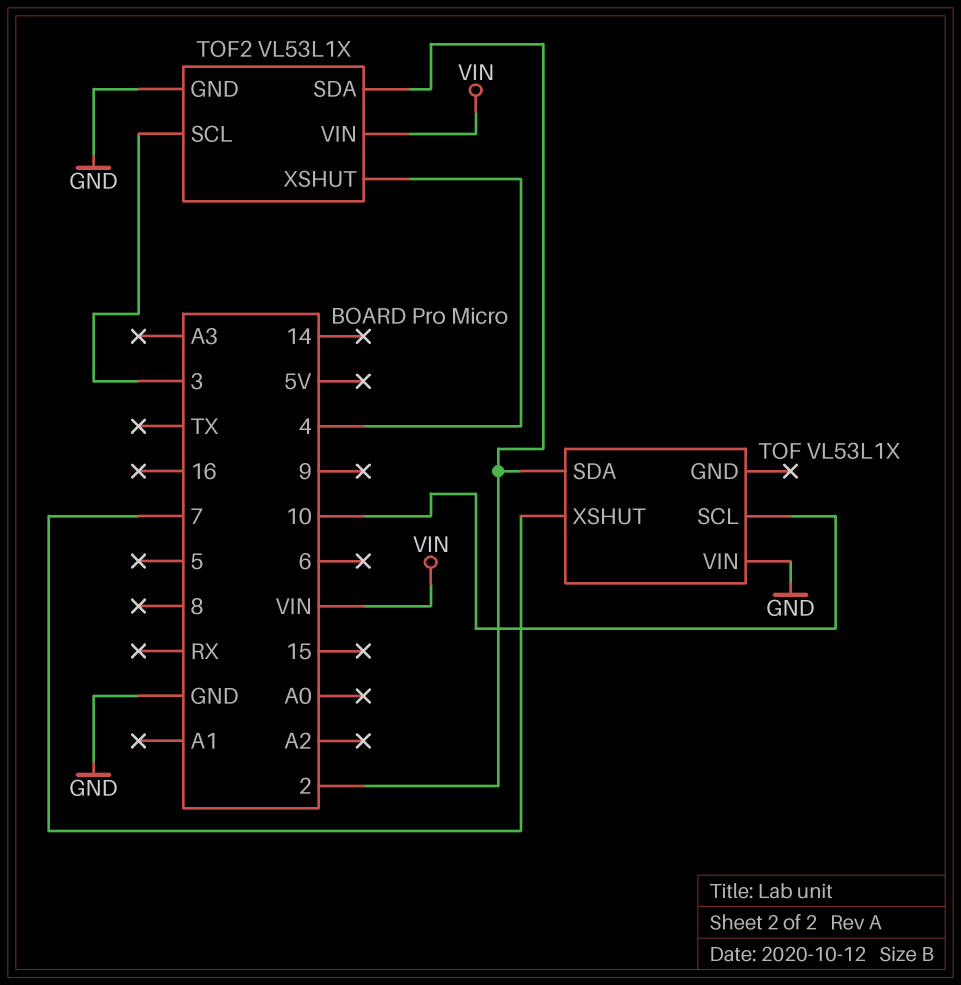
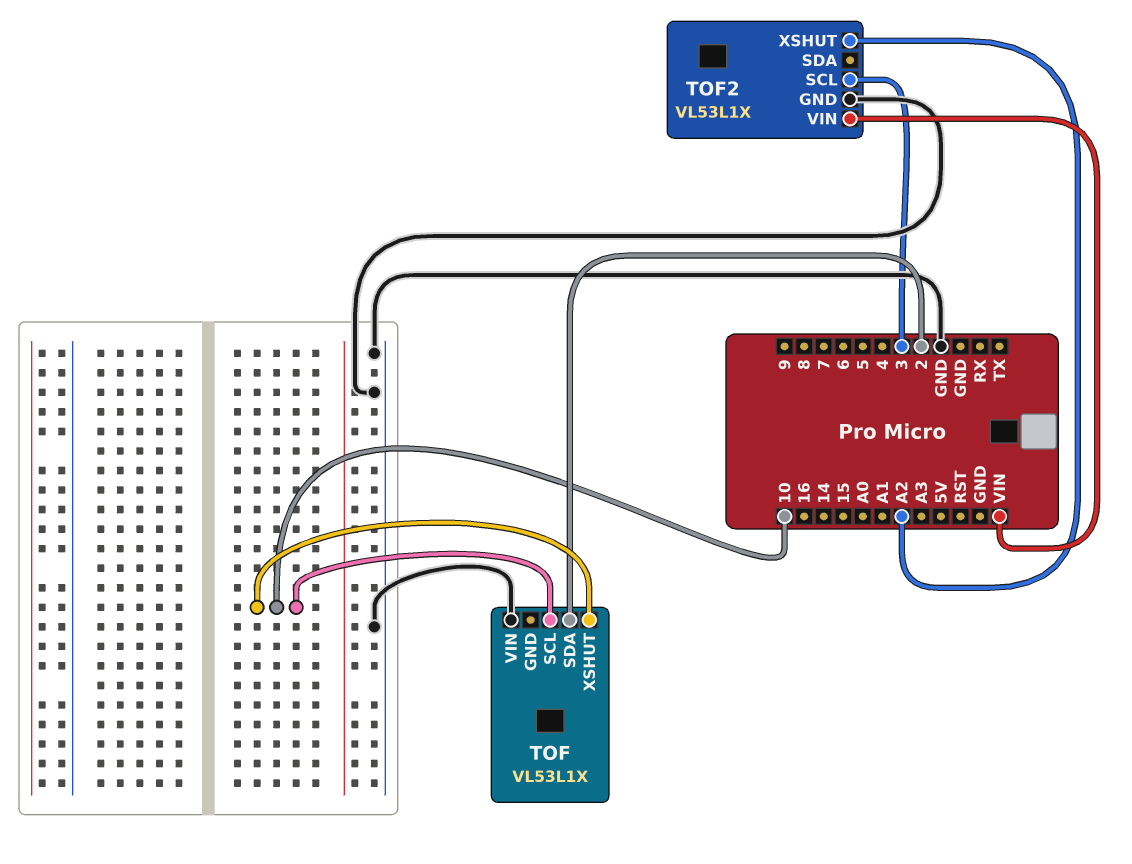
TOF pin XSHUT: 7 -> 10
TOF2 pin SDA: 2 -> none
TOF2 pin XSHUT: 4 -> A2

